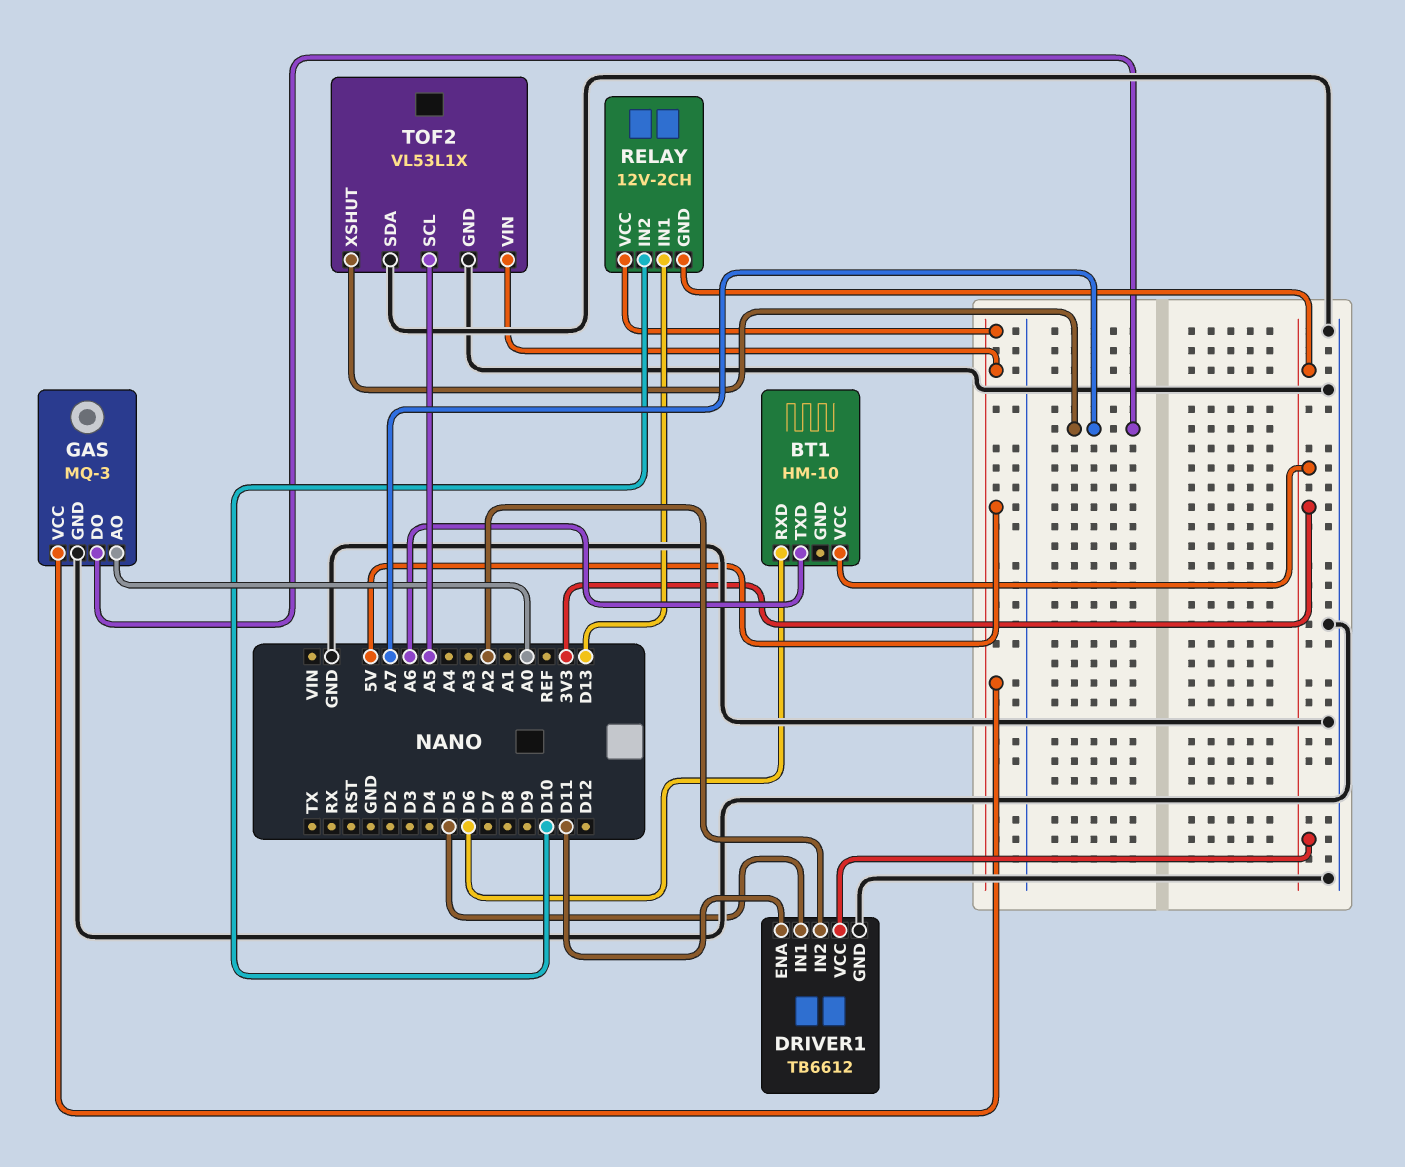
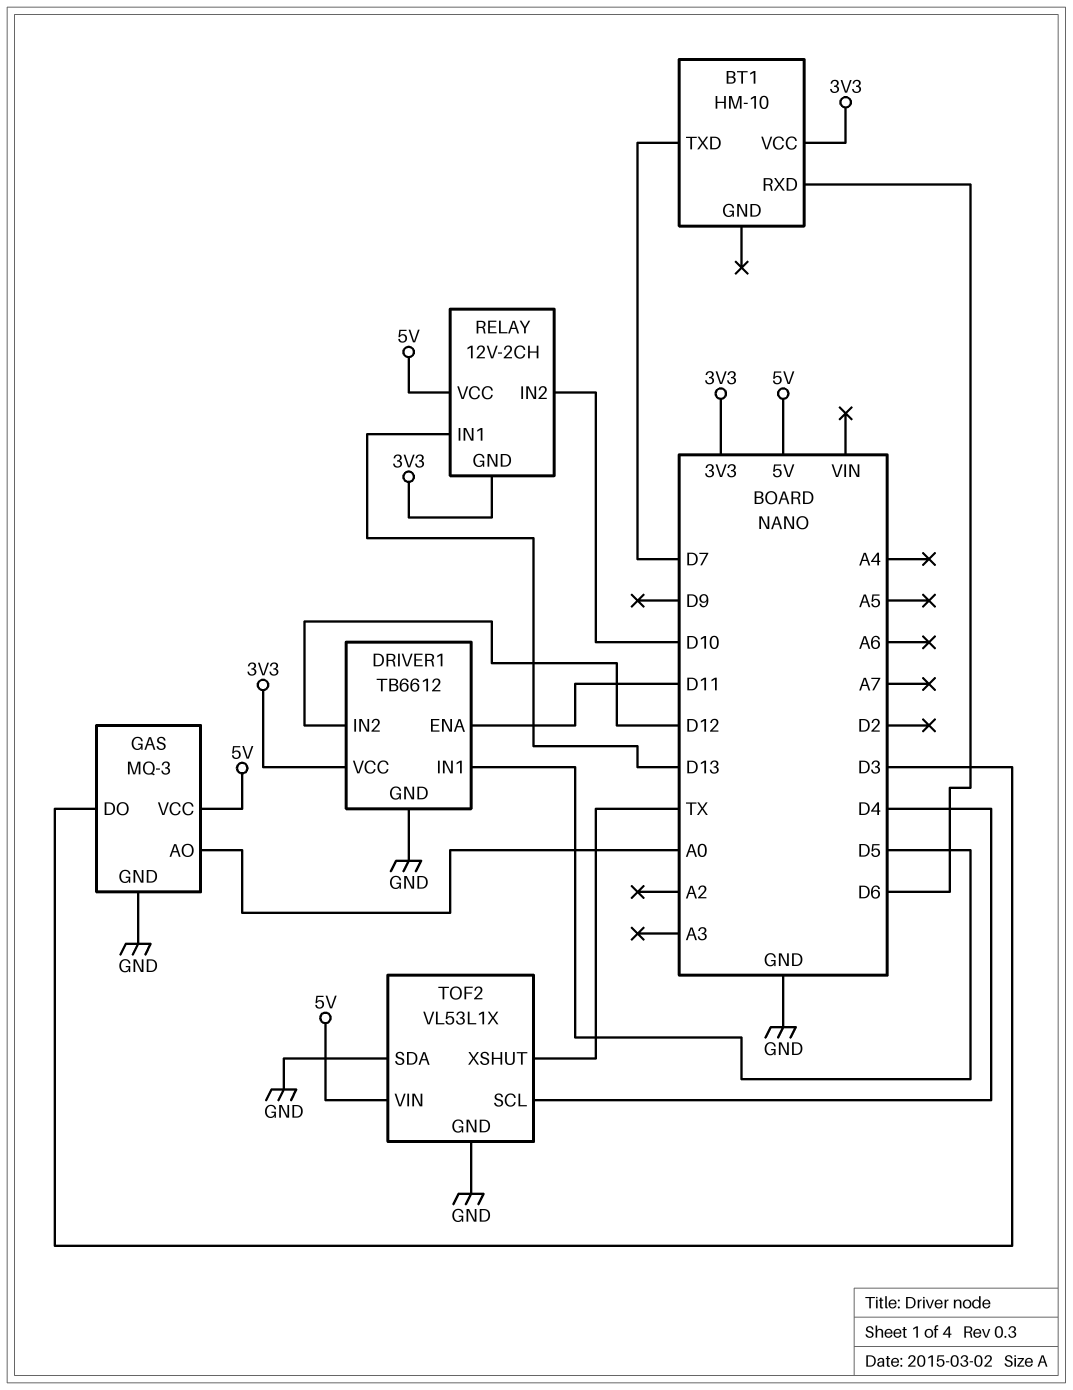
BT1 pin TXD: A6 -> D7
DRIVER1 pin IN2: A2 -> D12
GAS pin DO: A7 -> D3
TOF2 pin SCL: A5 -> D4
TOF2 pin XSHUT: A7 -> TX

